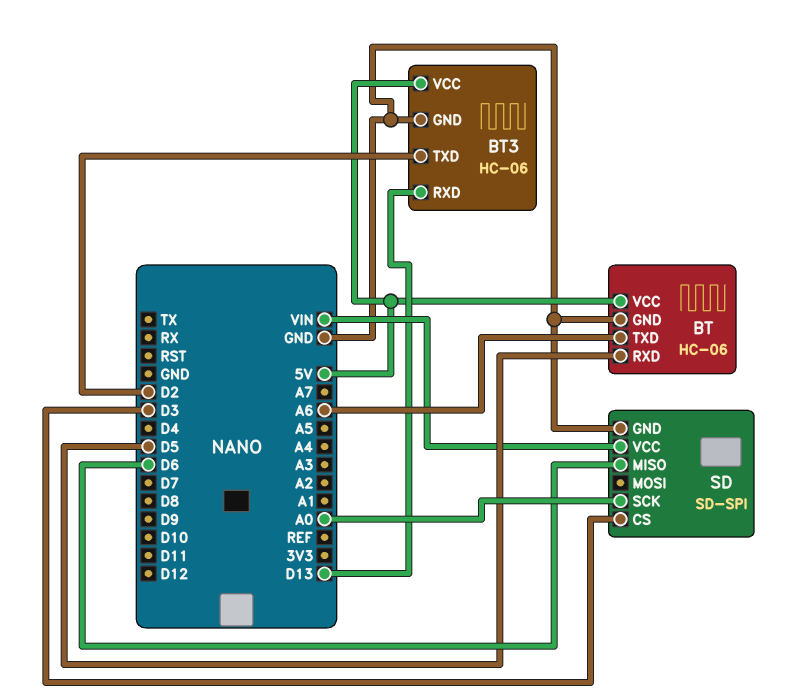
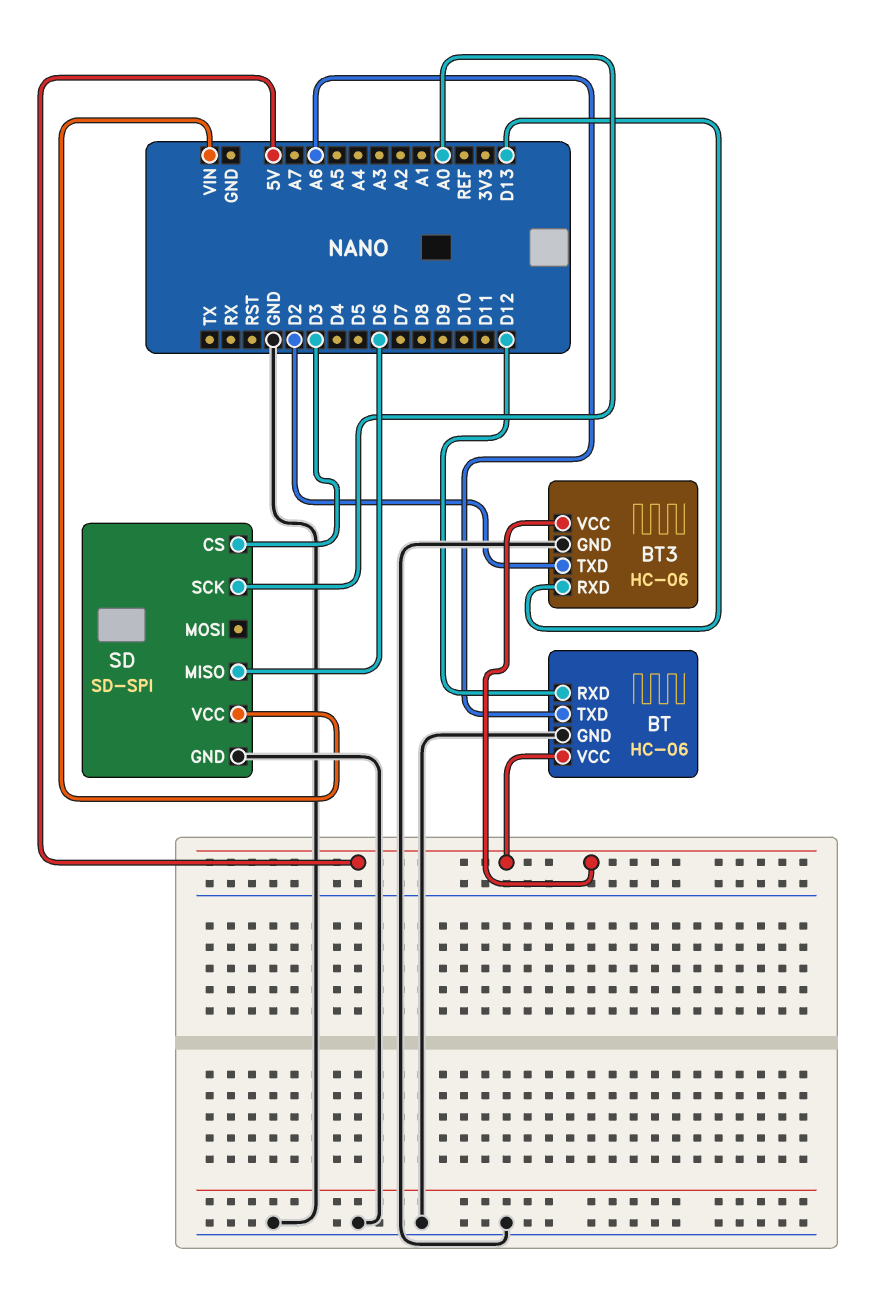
BT pin RXD: D5 -> D12

